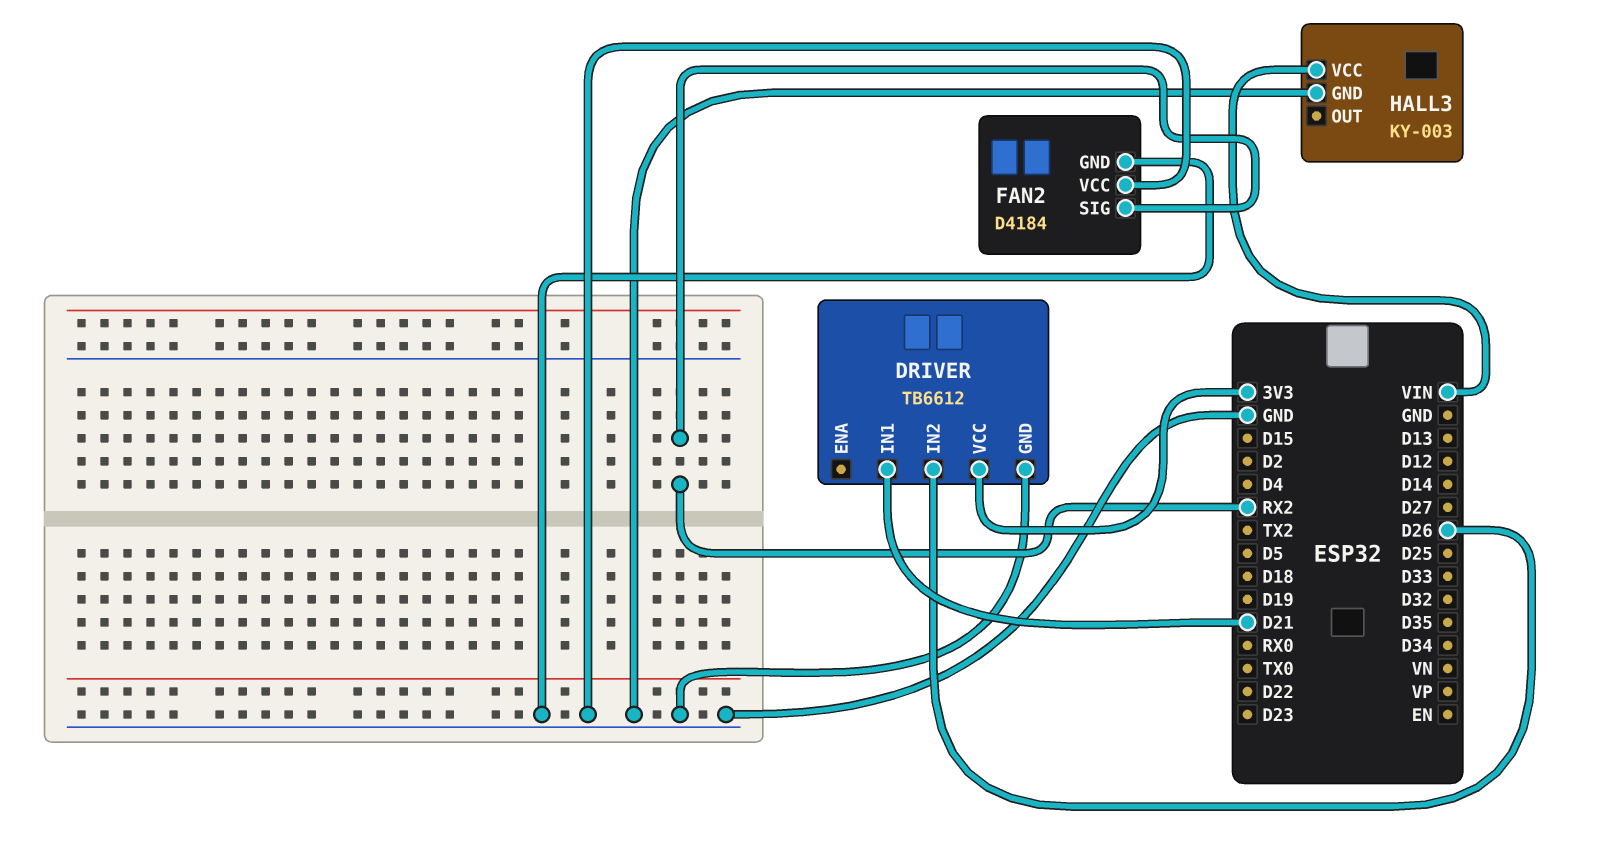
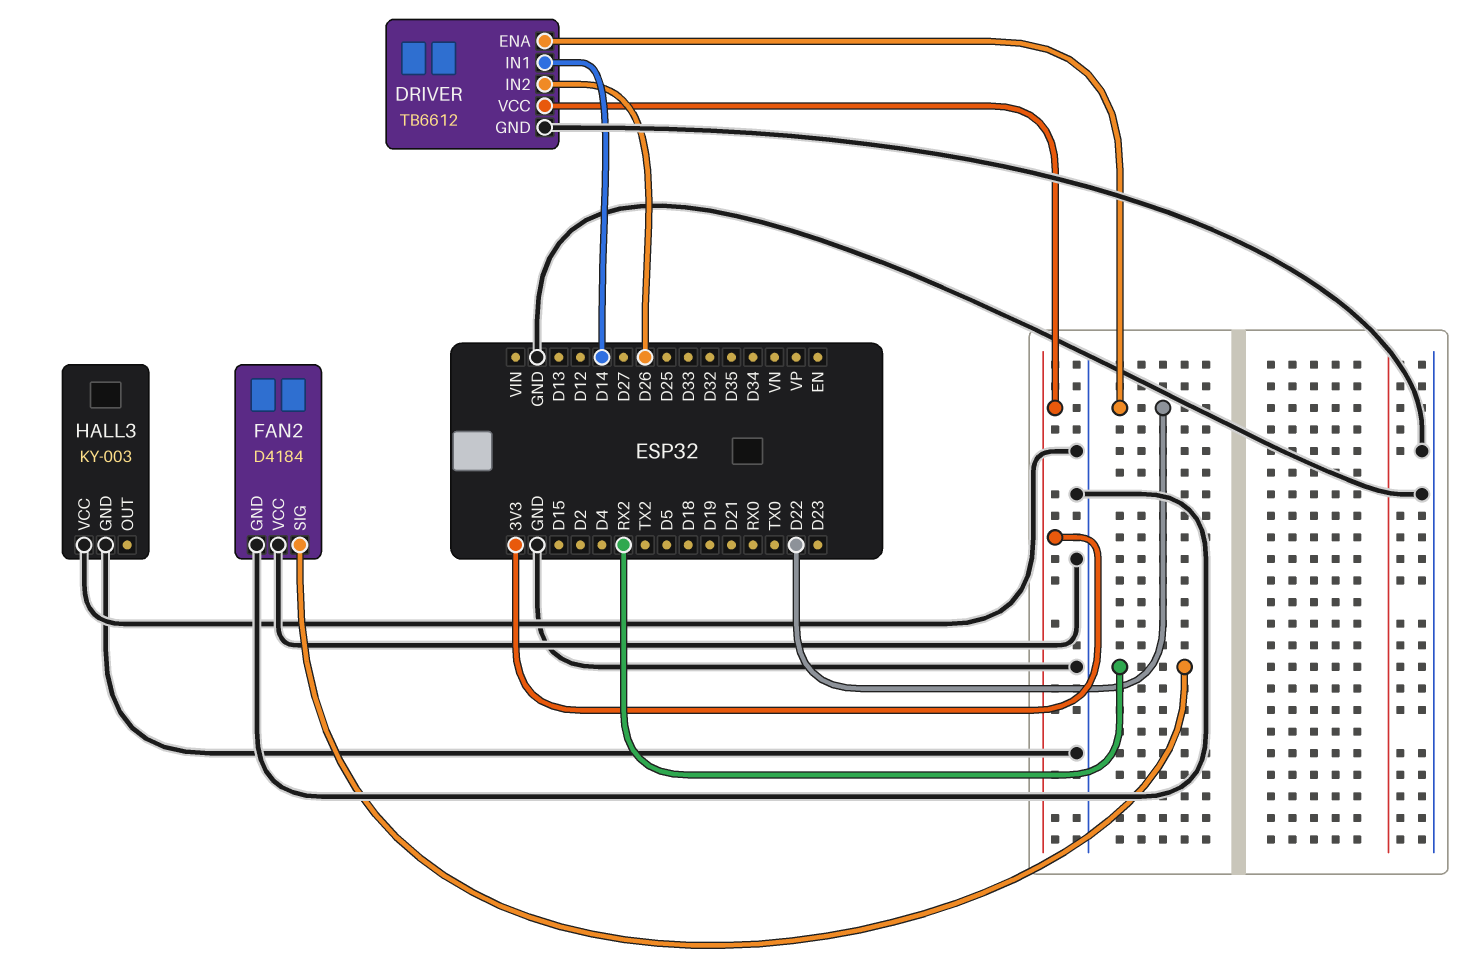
DRIVER pin ENA: none -> D22
DRIVER pin IN1: D21 -> D14
HALL3 pin VCC: VIN -> GND

